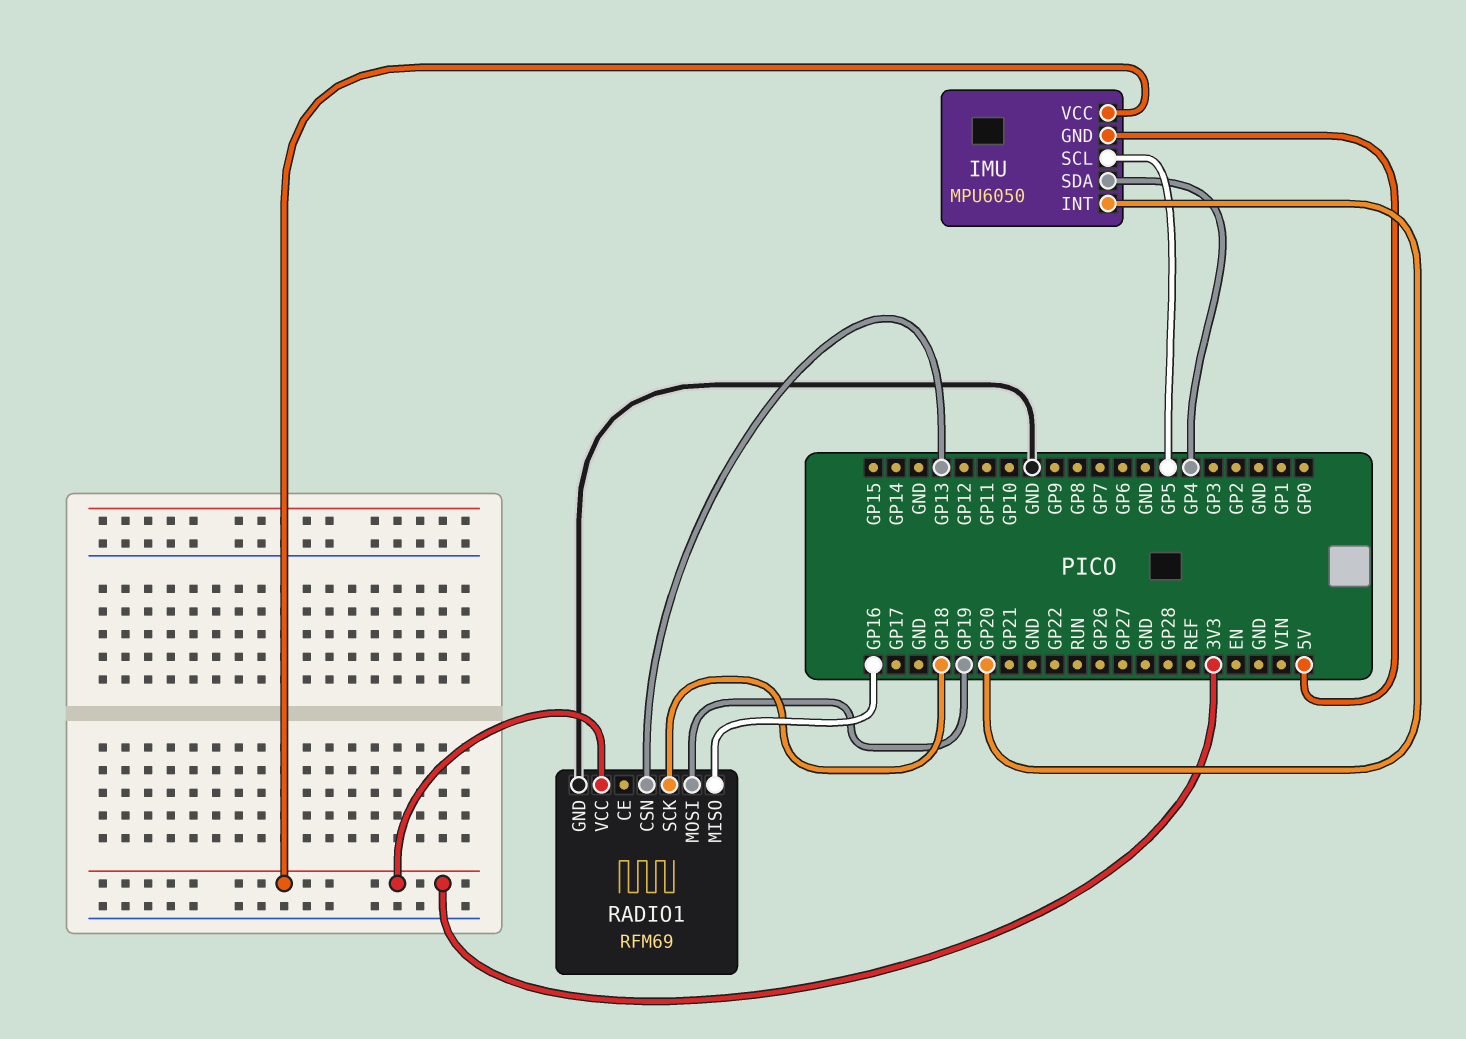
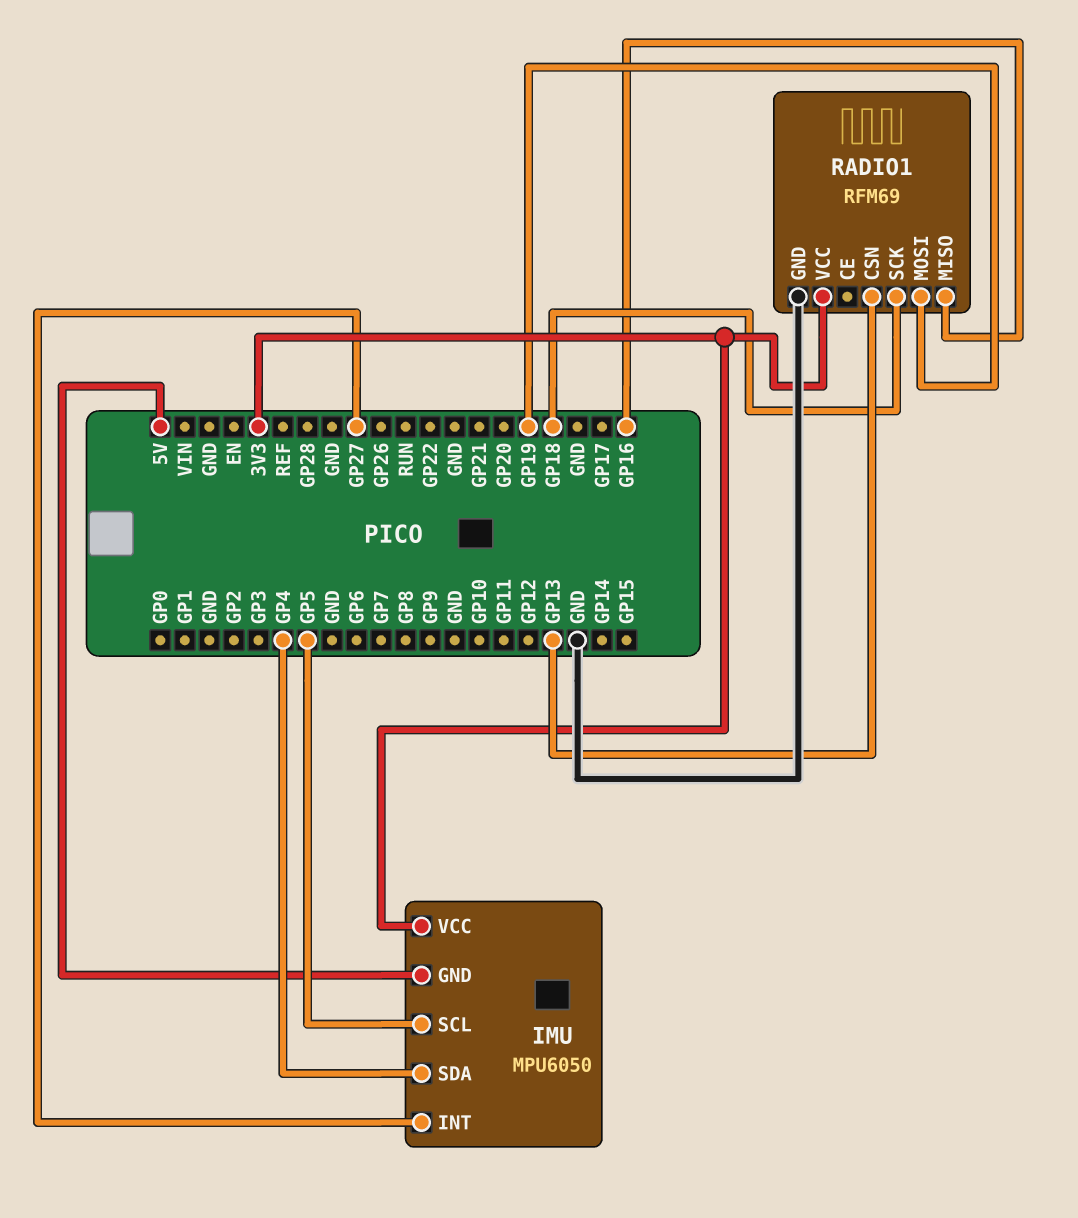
IMU pin INT: GP20 -> GP27

